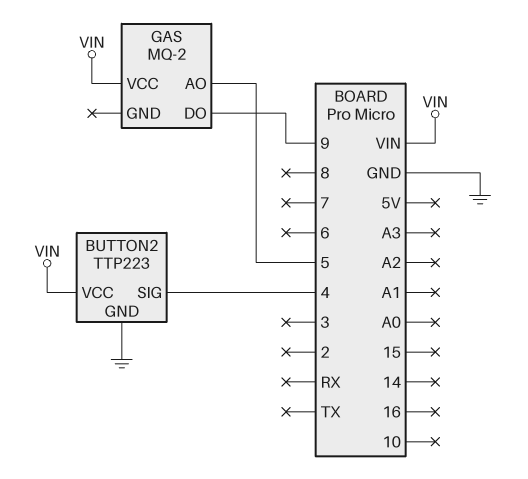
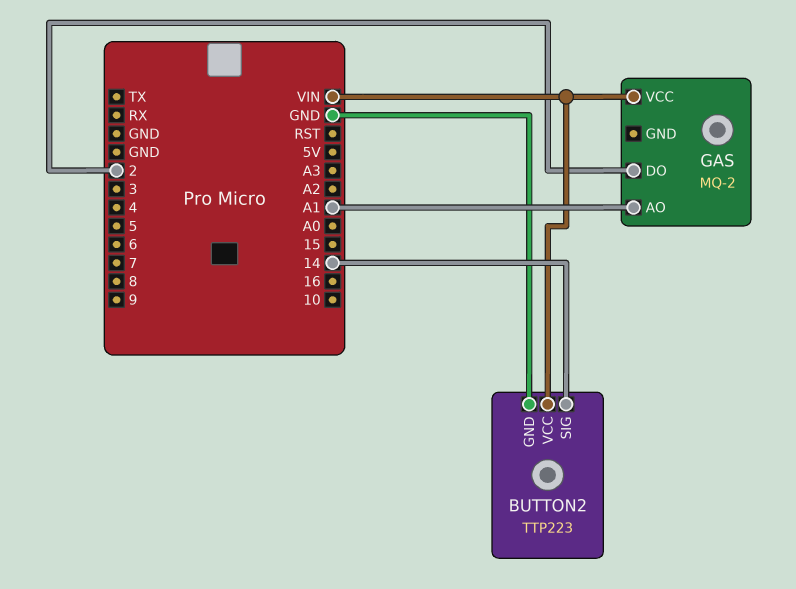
BUTTON2 pin SIG: 4 -> 14
GAS pin AO: 5 -> A1
GAS pin DO: 9 -> 2

